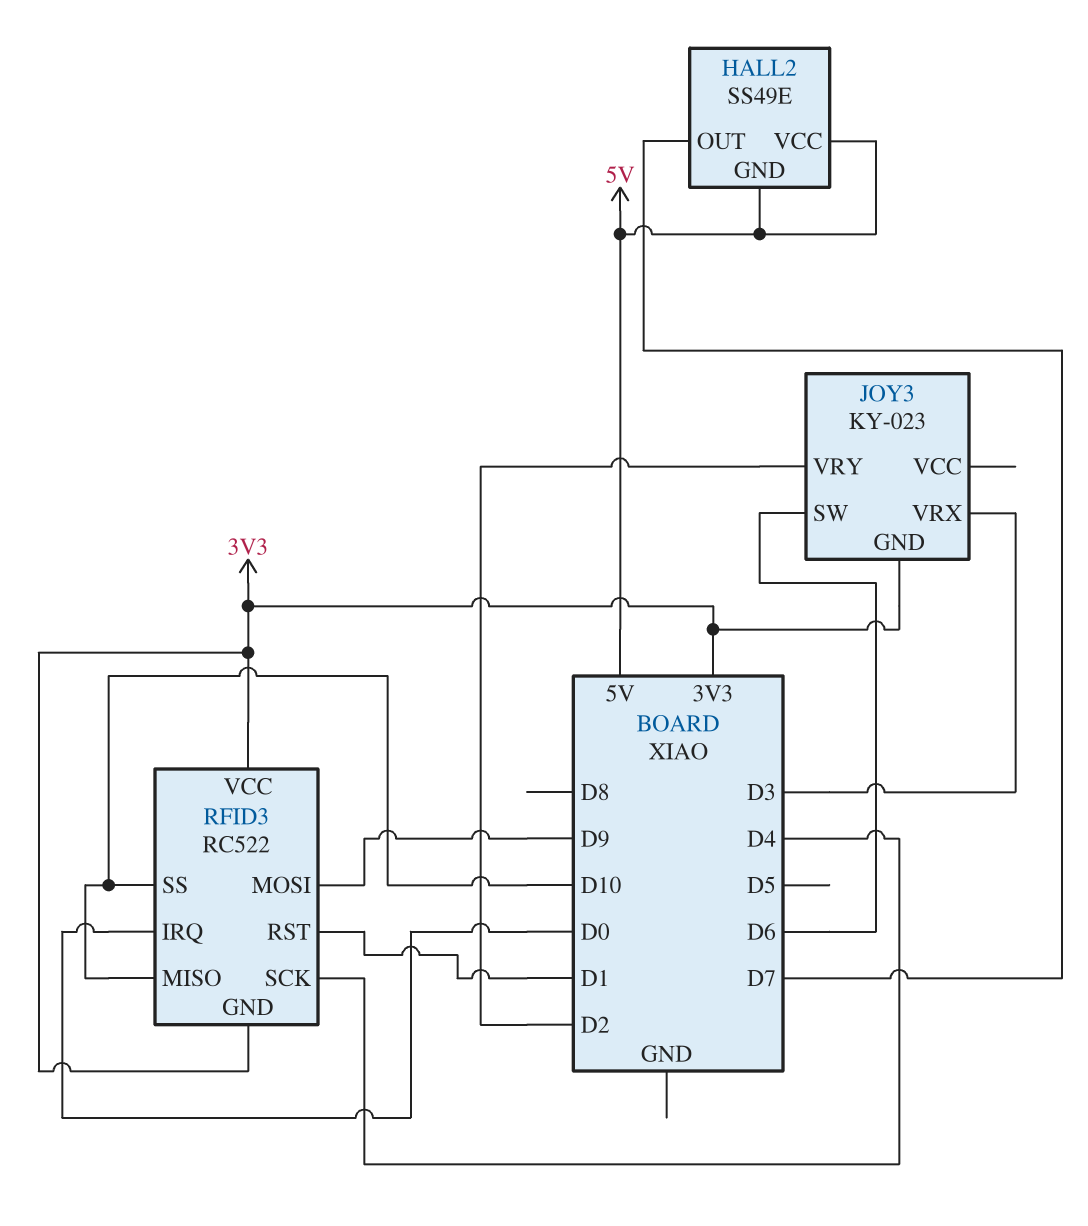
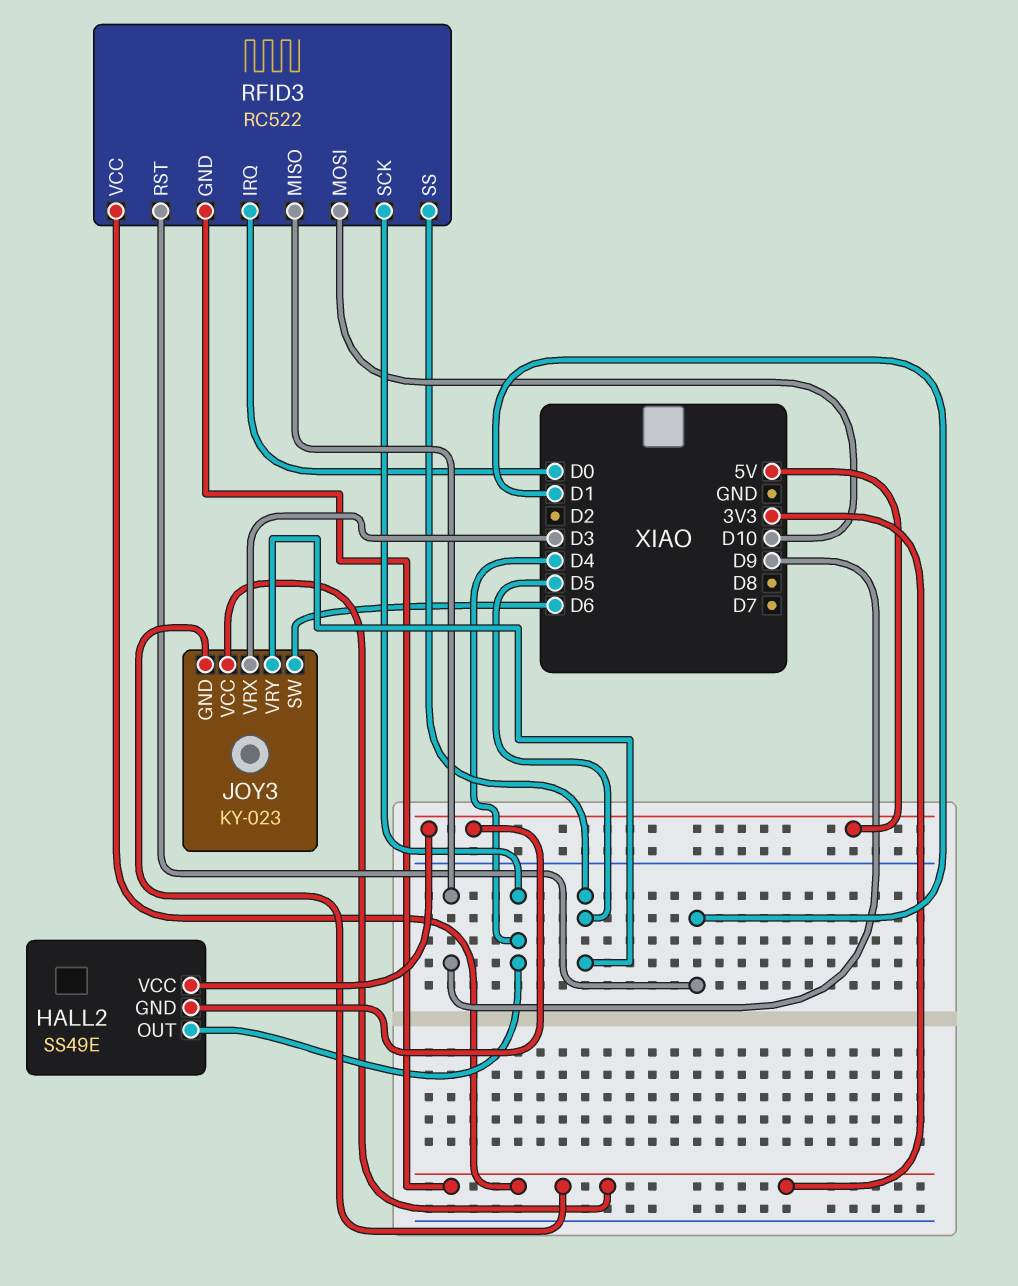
HALL2 pin OUT: D7 -> D4
JOY3 pin VCC: none -> 3V3
JOY3 pin VRY: D2 -> D5
RFID3 pin MISO: D10 -> D9
RFID3 pin MOSI: D9 -> D10
RFID3 pin SS: D10 -> D5

